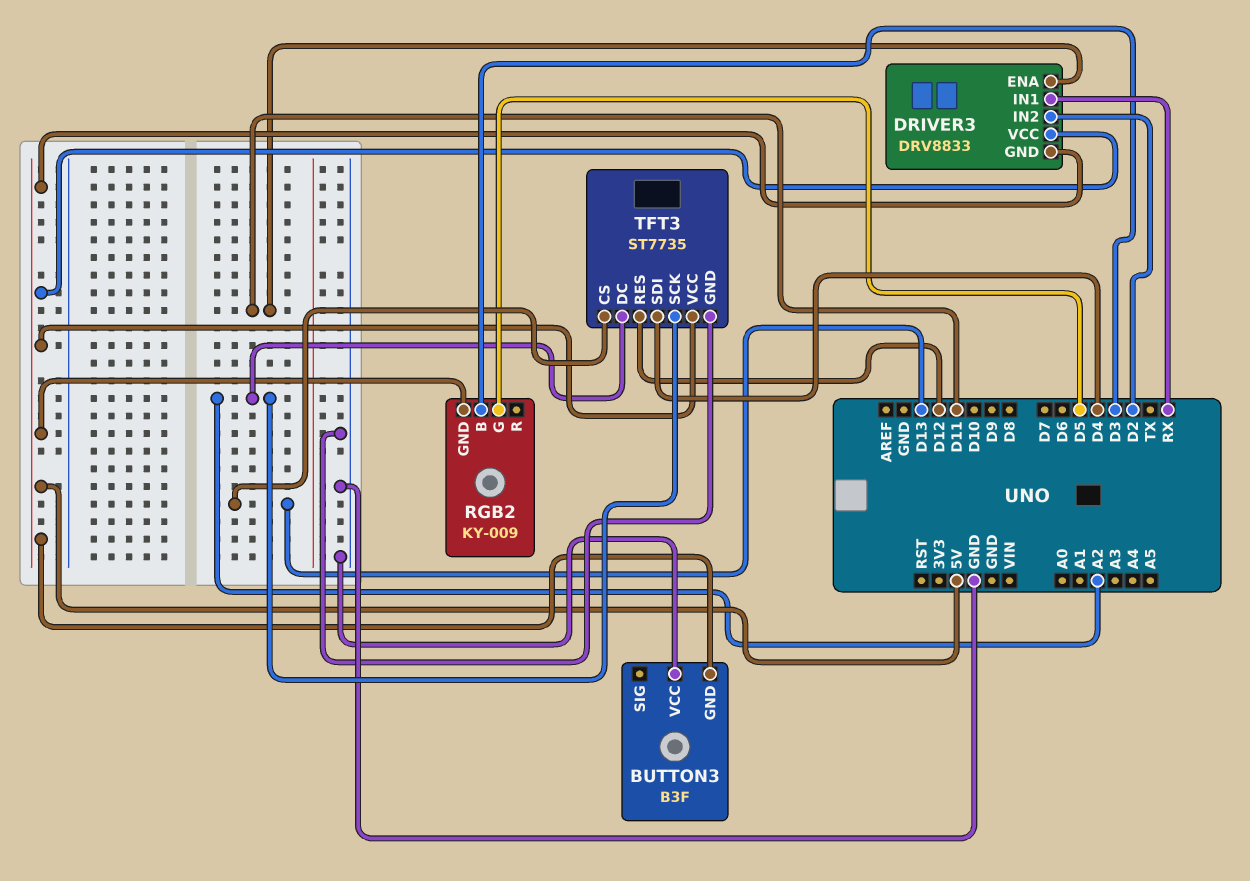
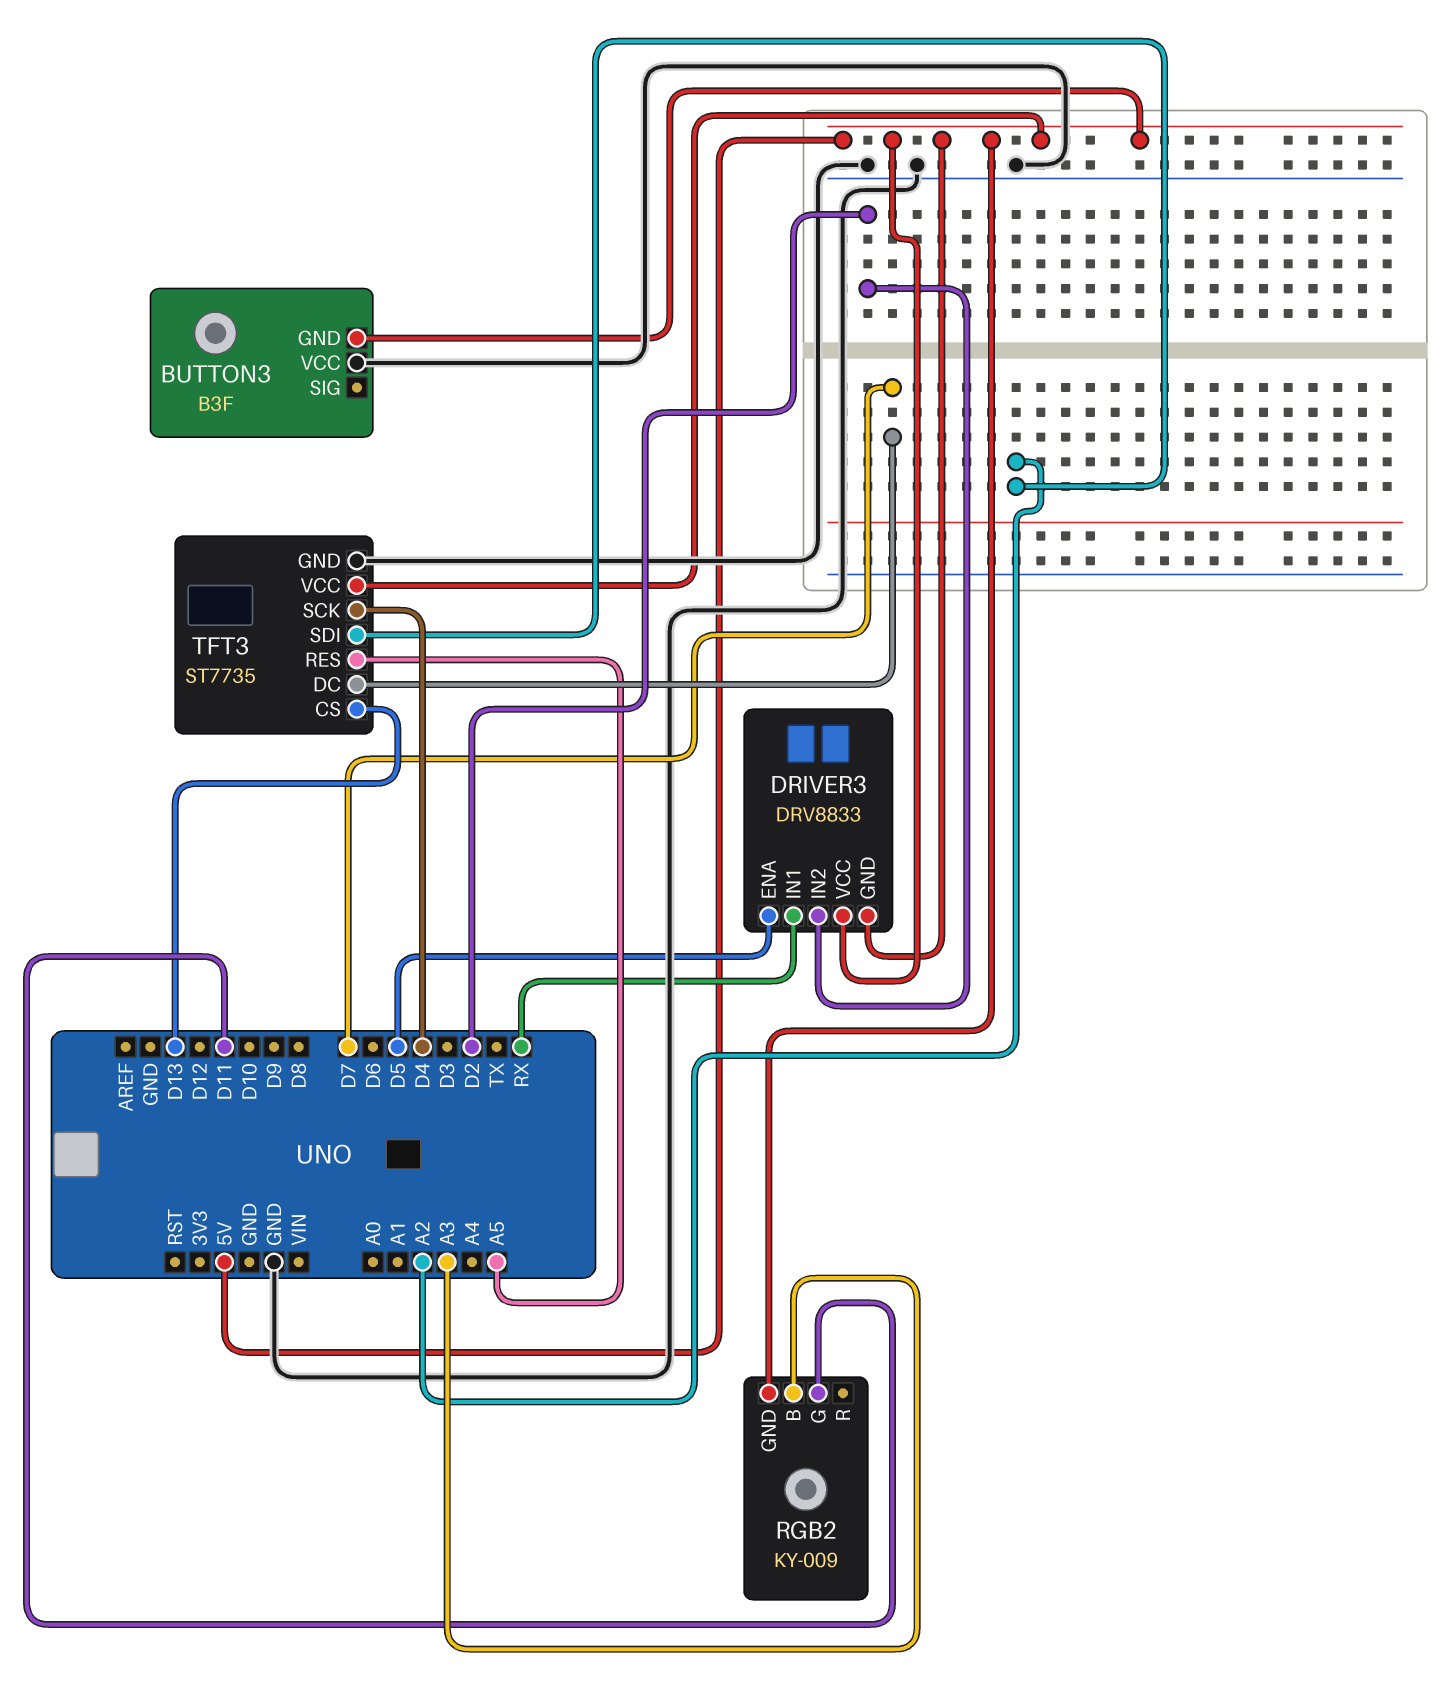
DRIVER3 pin ENA: D11 -> D5
RGB2 pin B: D3 -> A3
RGB2 pin G: D5 -> D11
TFT3 pin DC: A2 -> D7
TFT3 pin RES: D12 -> A5
TFT3 pin SCK: A2 -> D4
TFT3 pin SDI: D4 -> A2

